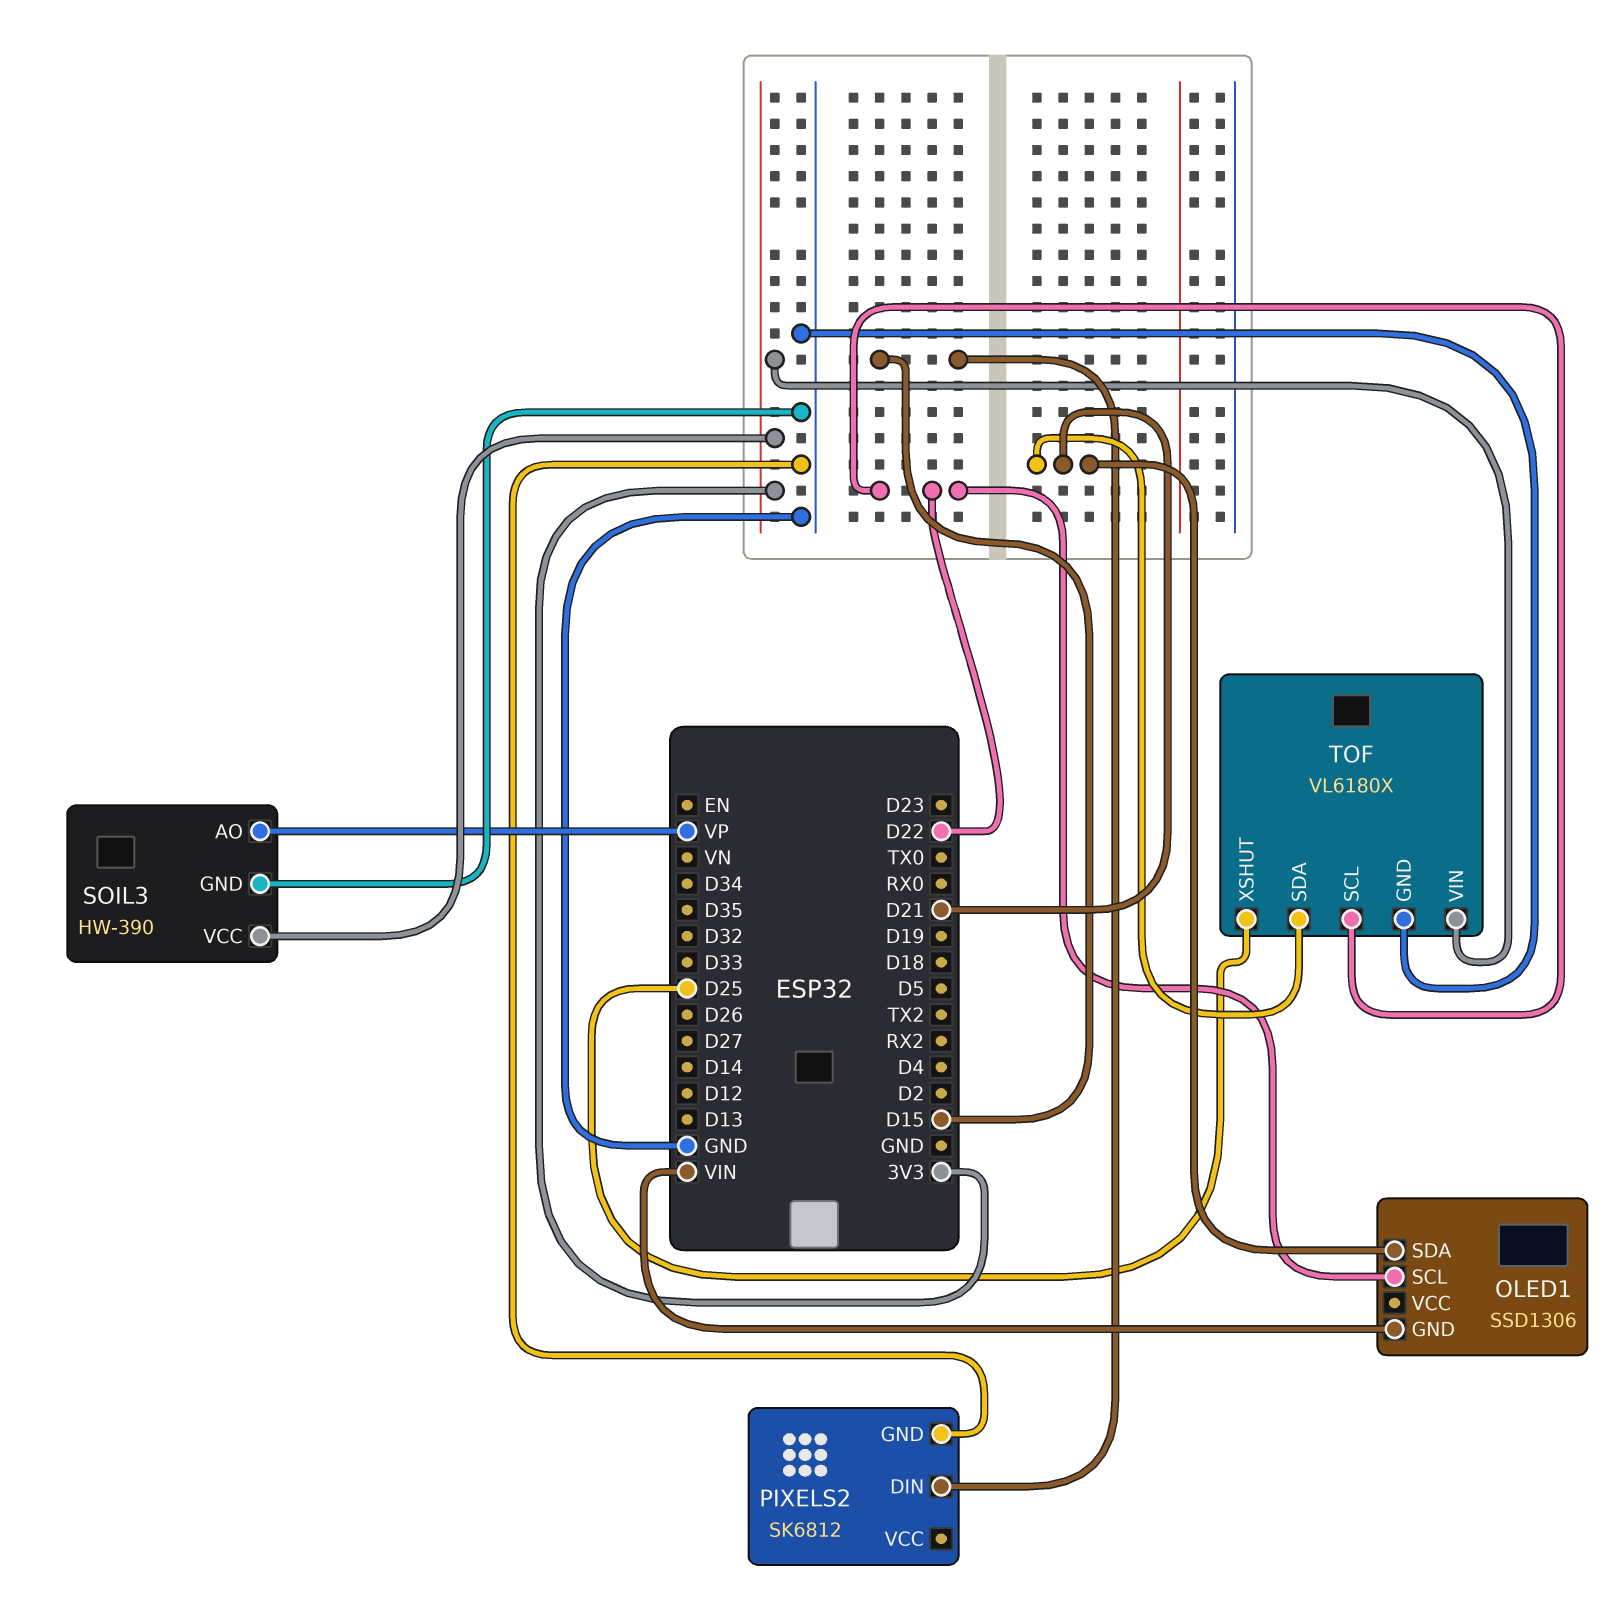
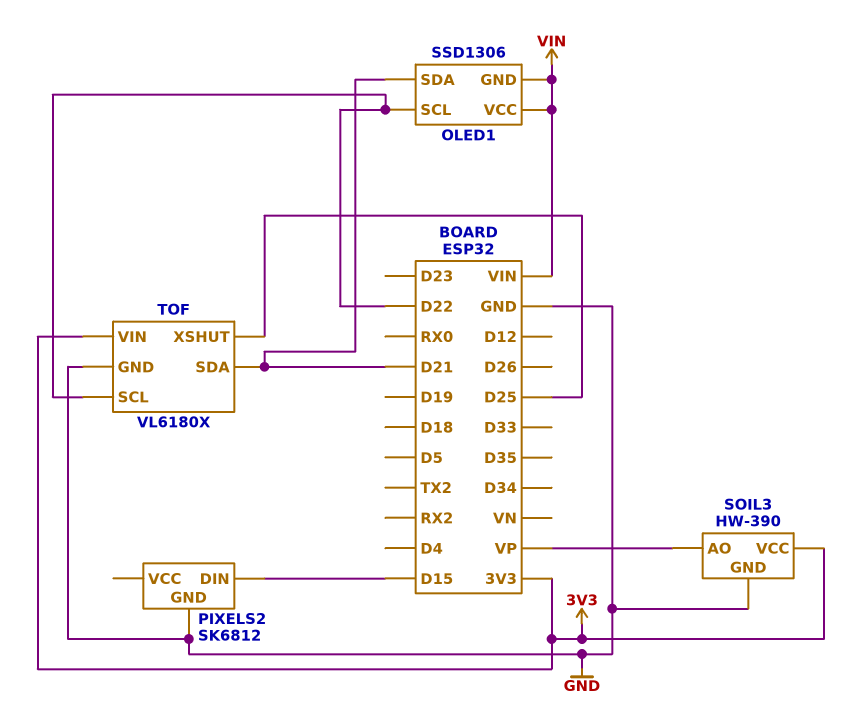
OLED1 pin VCC: none -> VIN

